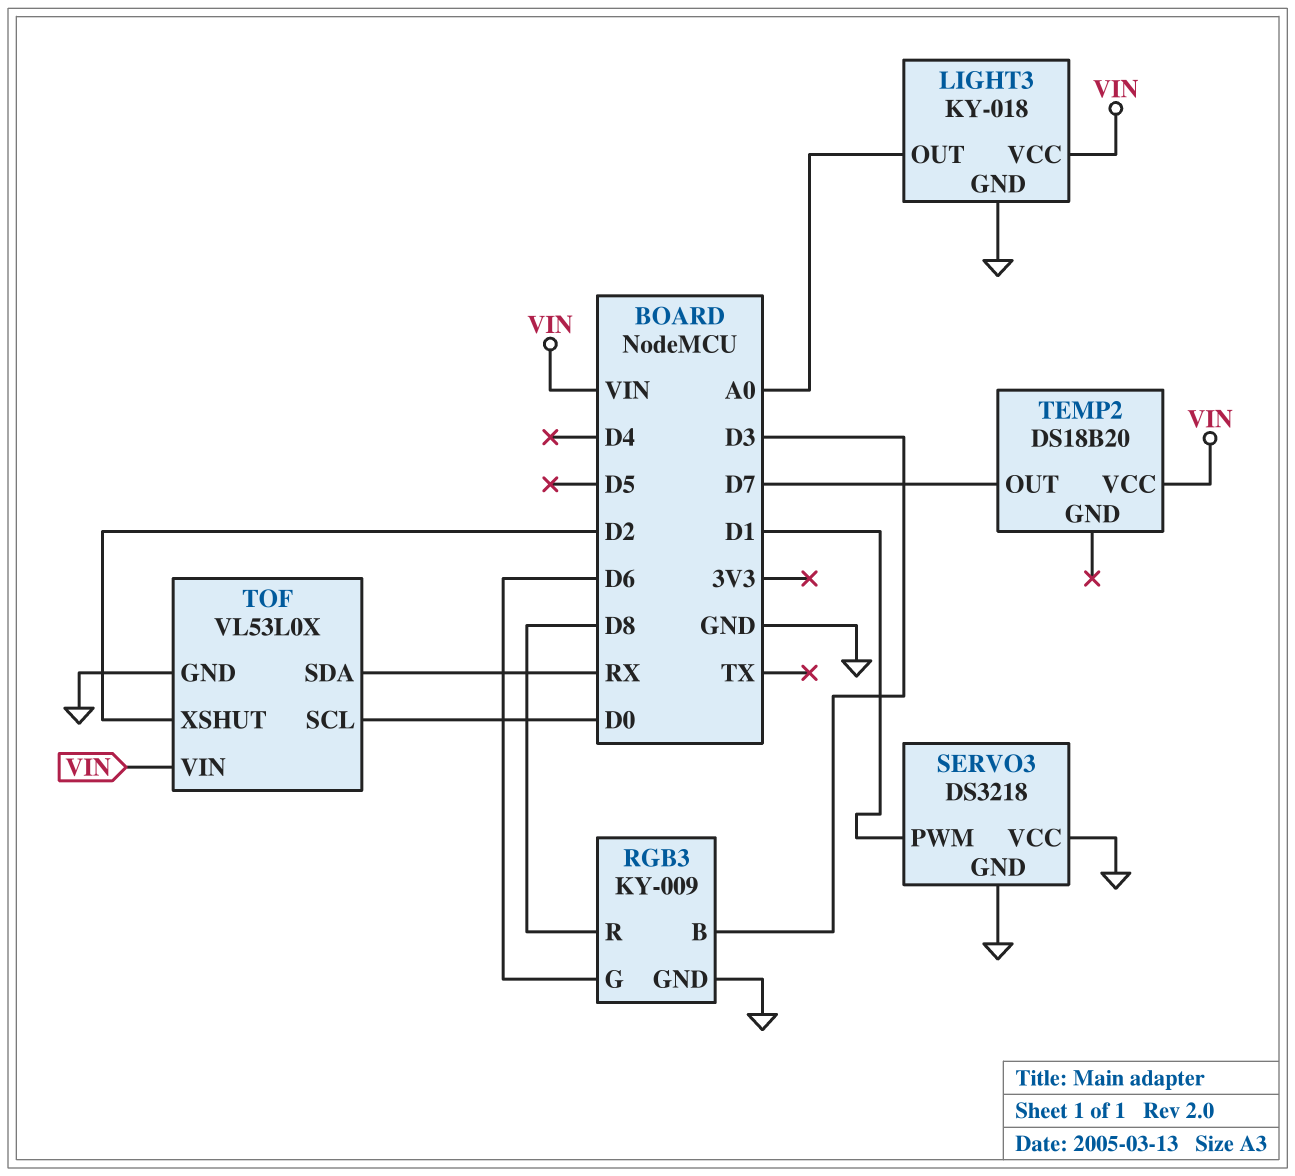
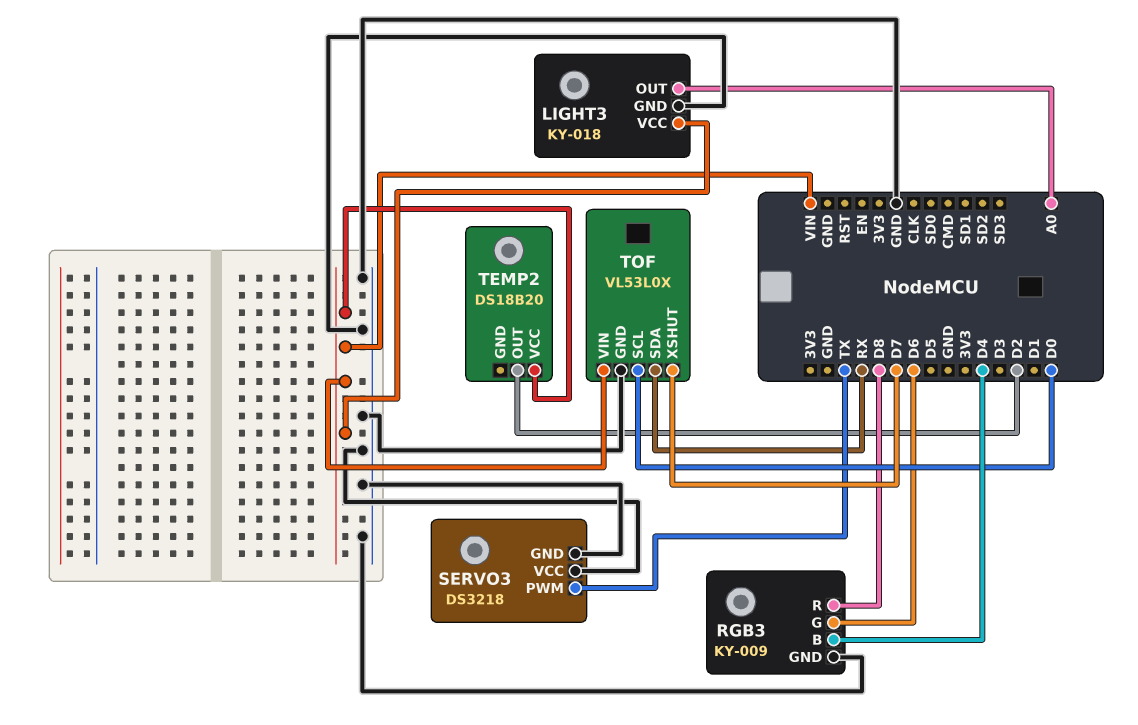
RGB3 pin B: D3 -> D4
SERVO3 pin PWM: D1 -> TX
TEMP2 pin OUT: D7 -> D2
TOF pin XSHUT: D2 -> D7

